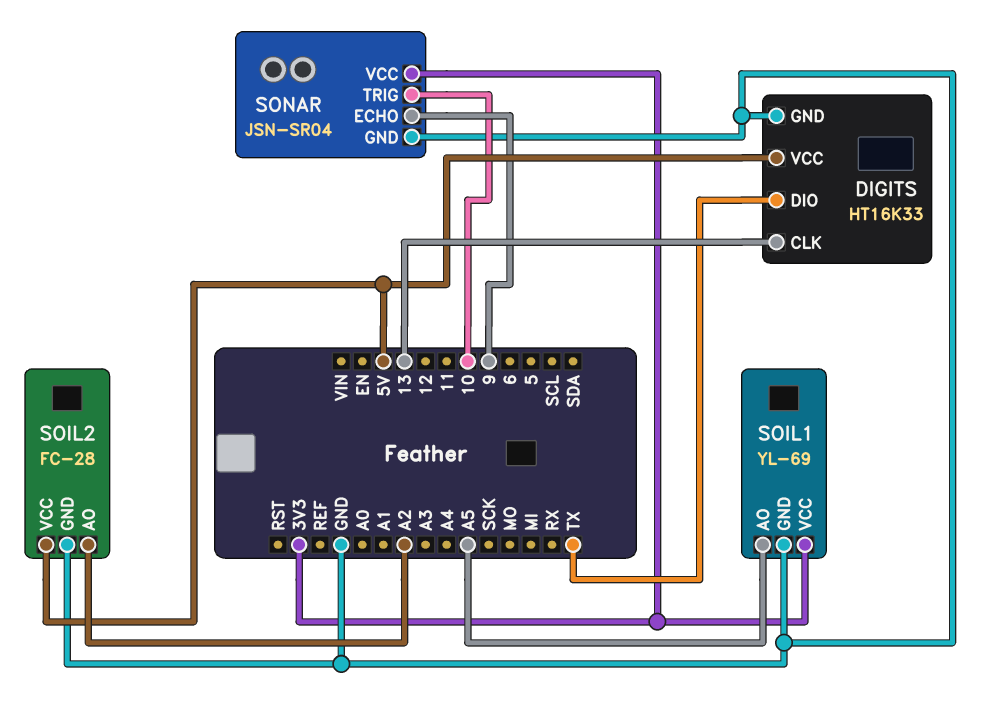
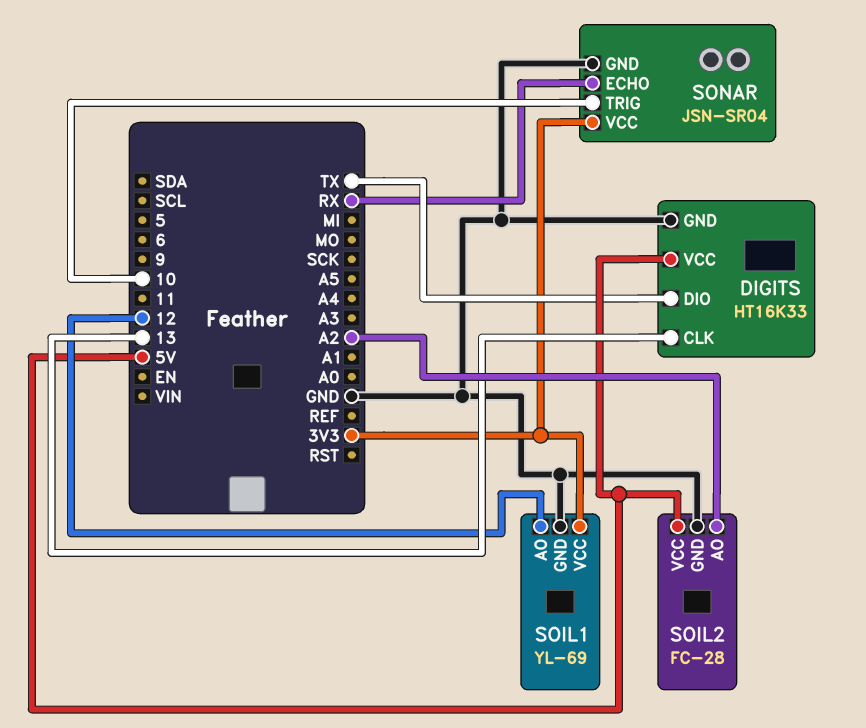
SOIL1 pin AO: A5 -> 12
SONAR pin ECHO: 9 -> RX

